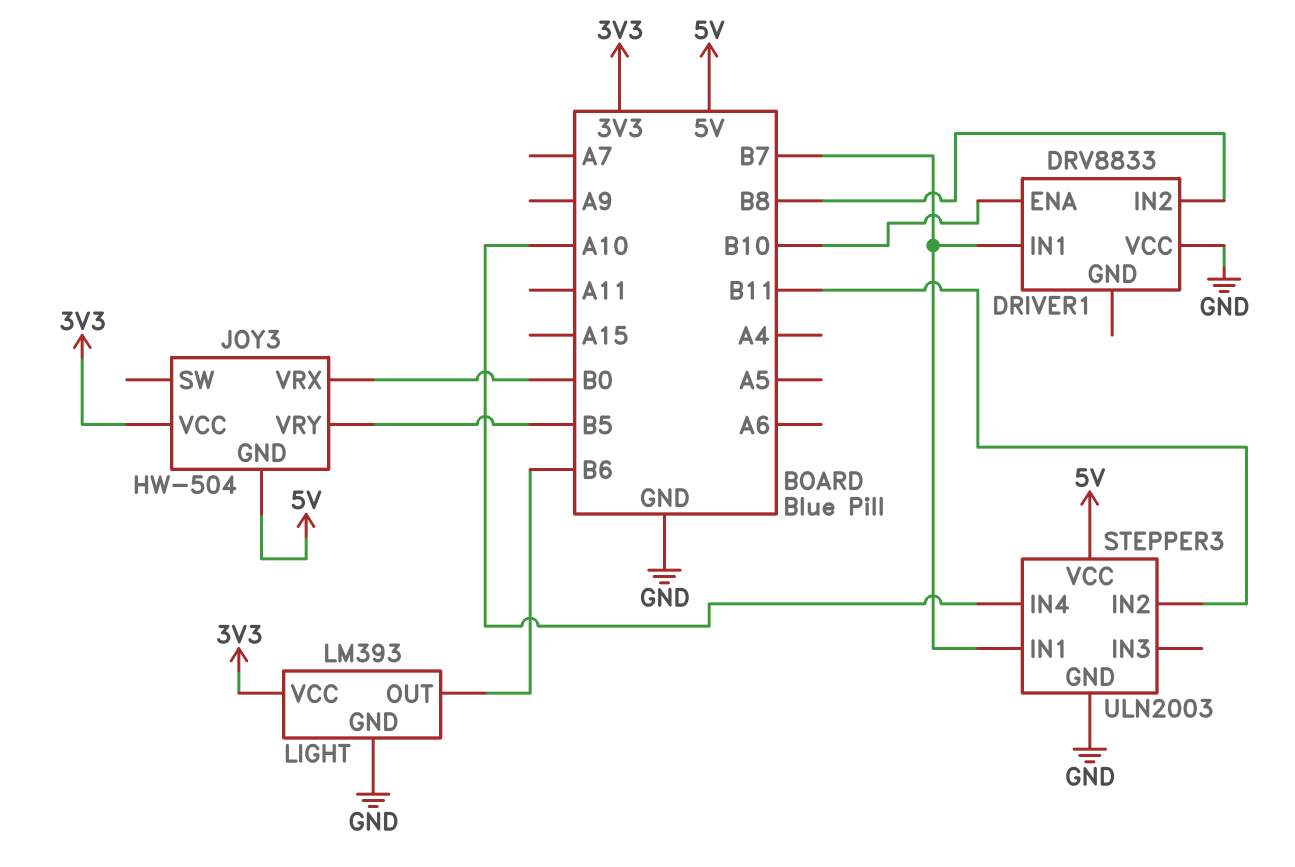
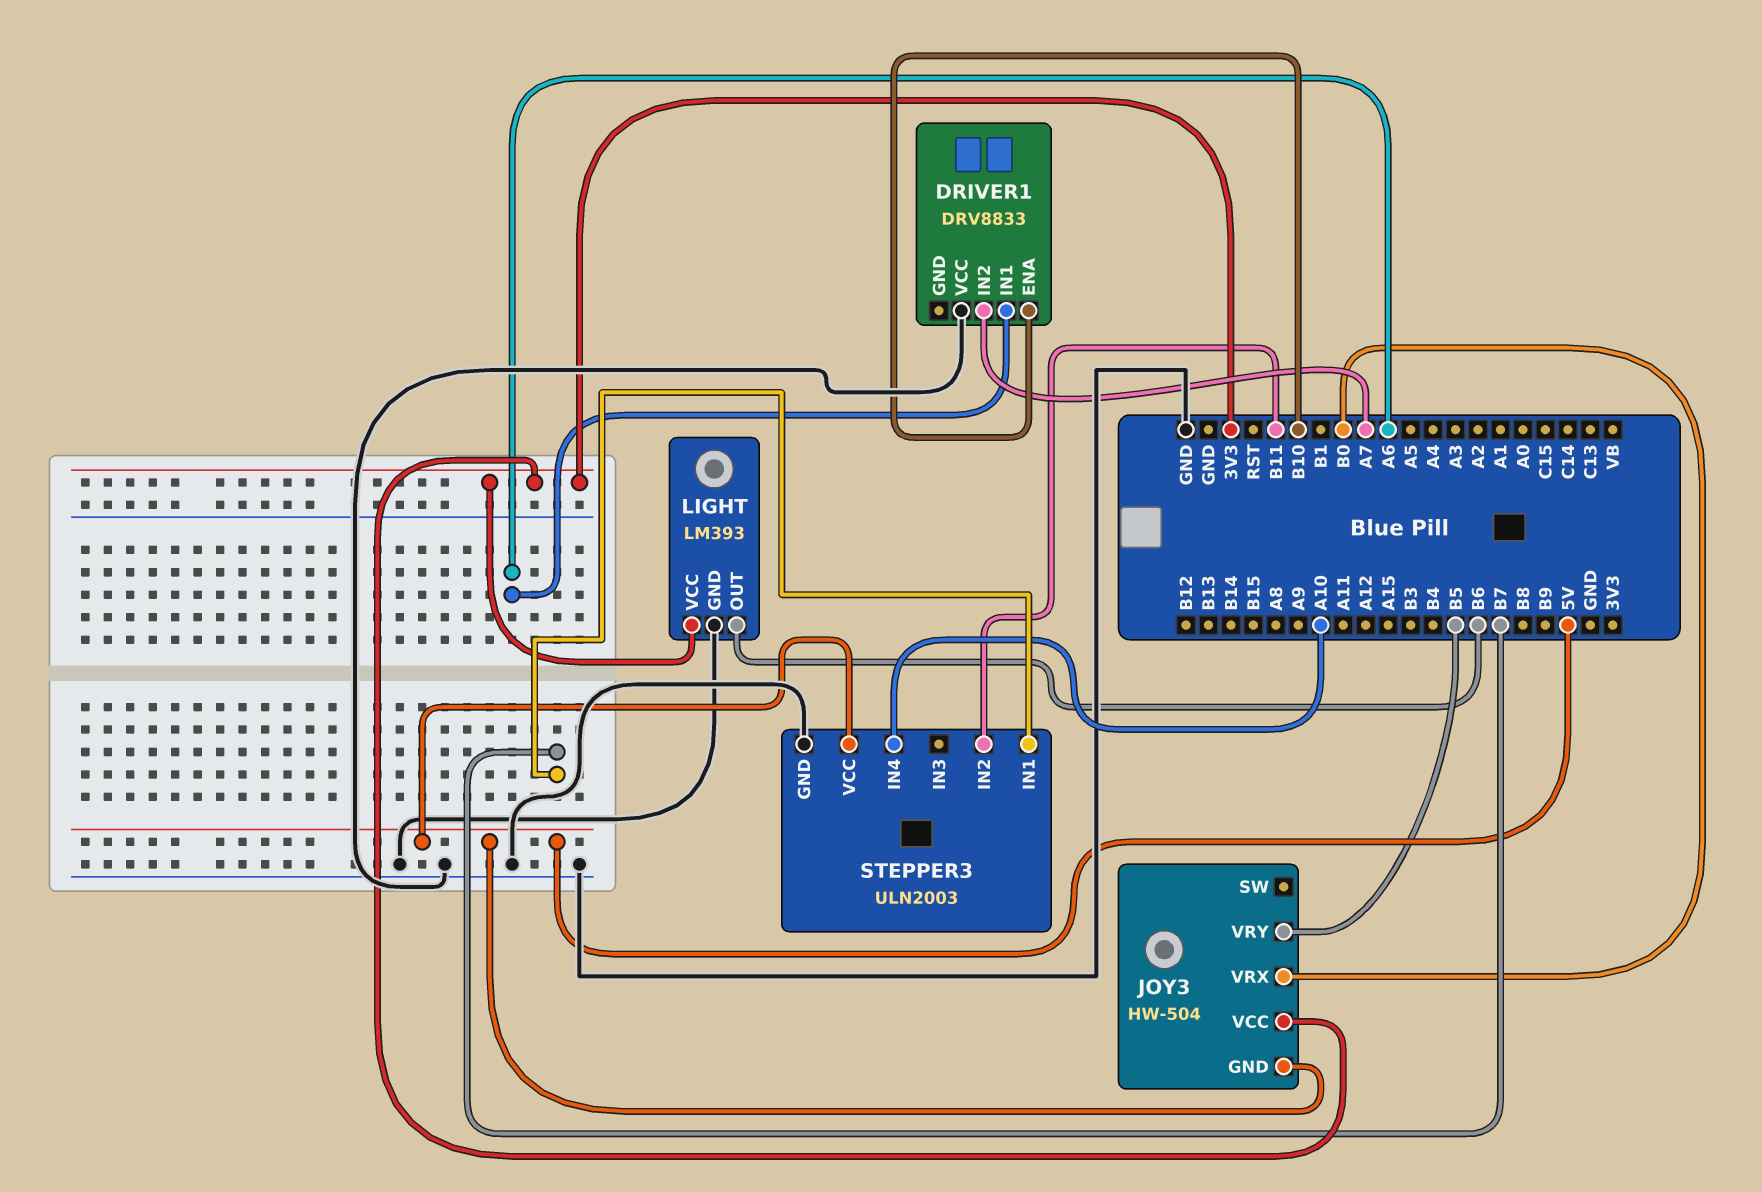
DRIVER1 pin IN1: B7 -> A6
DRIVER1 pin IN2: B8 -> A7

